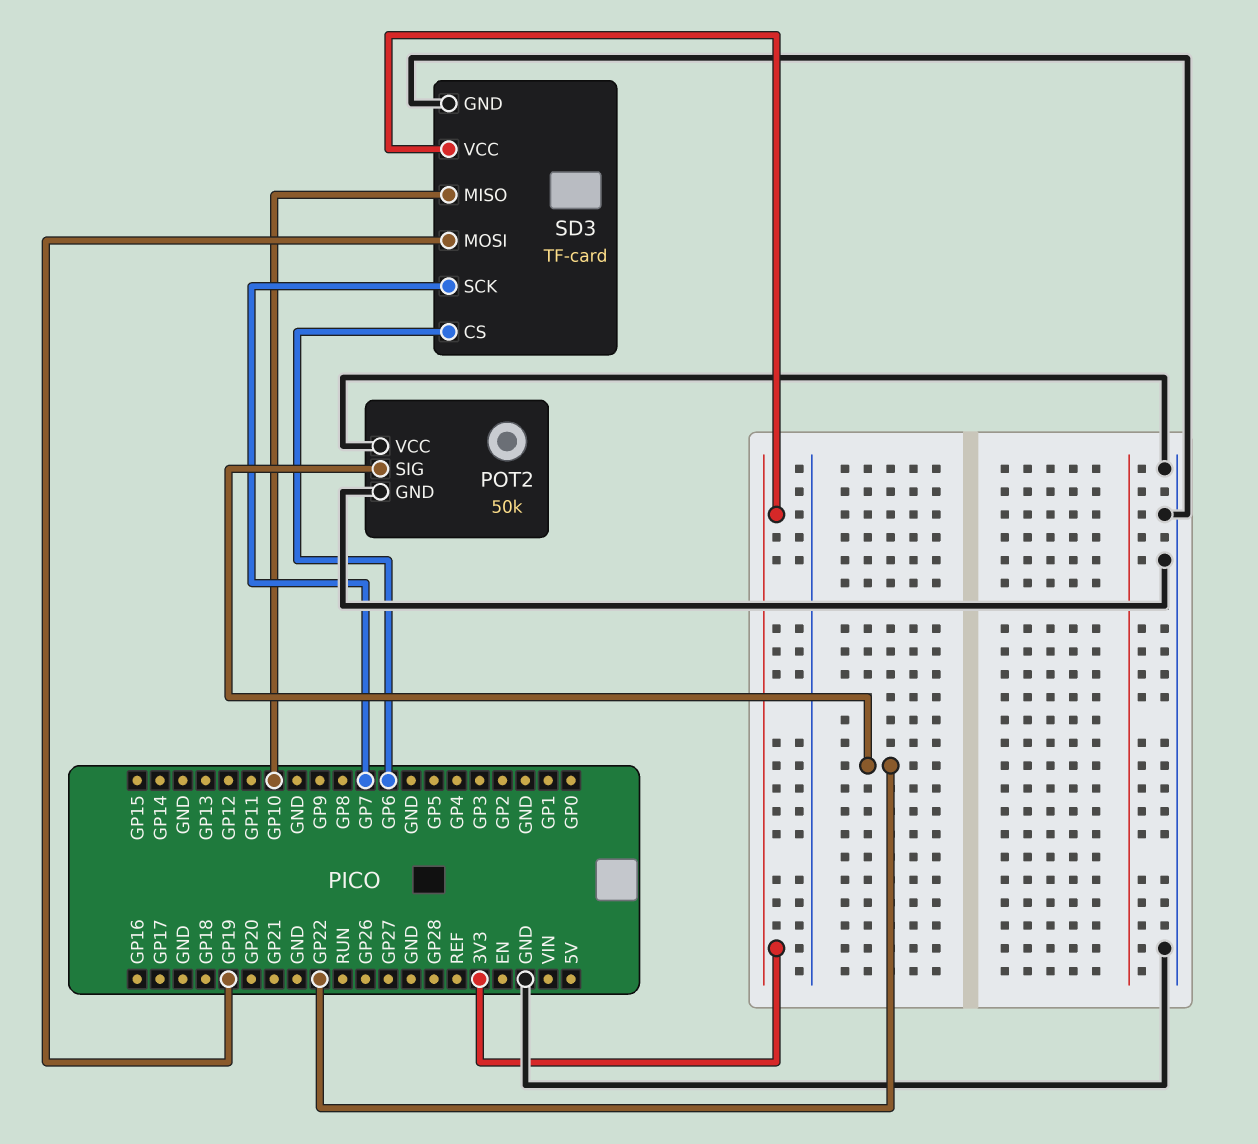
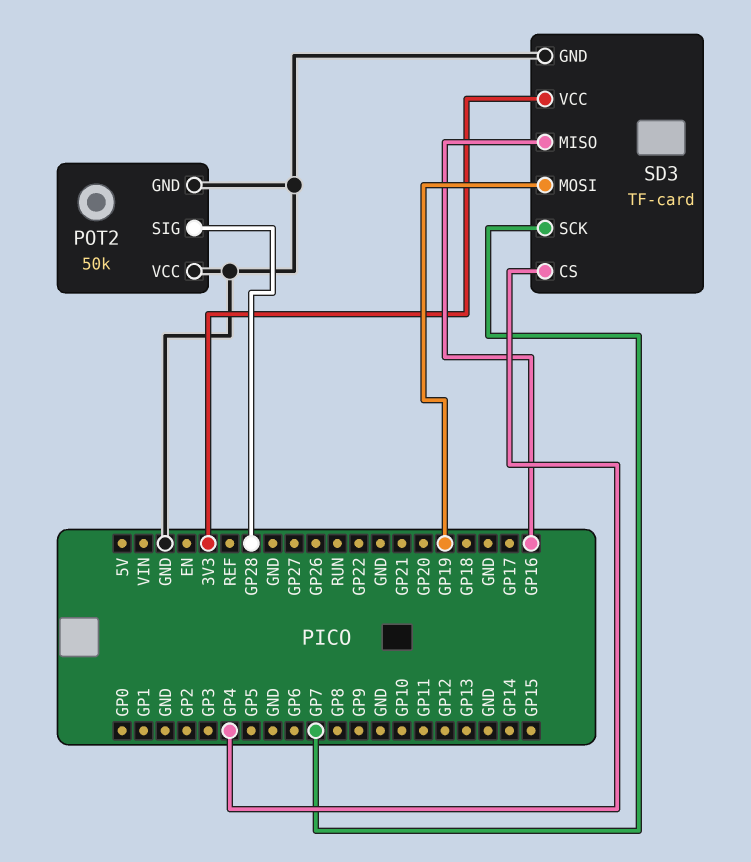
POT2 pin SIG: GP22 -> GP28
SD3 pin CS: GP6 -> GP4
SD3 pin MISO: GP10 -> GP16

